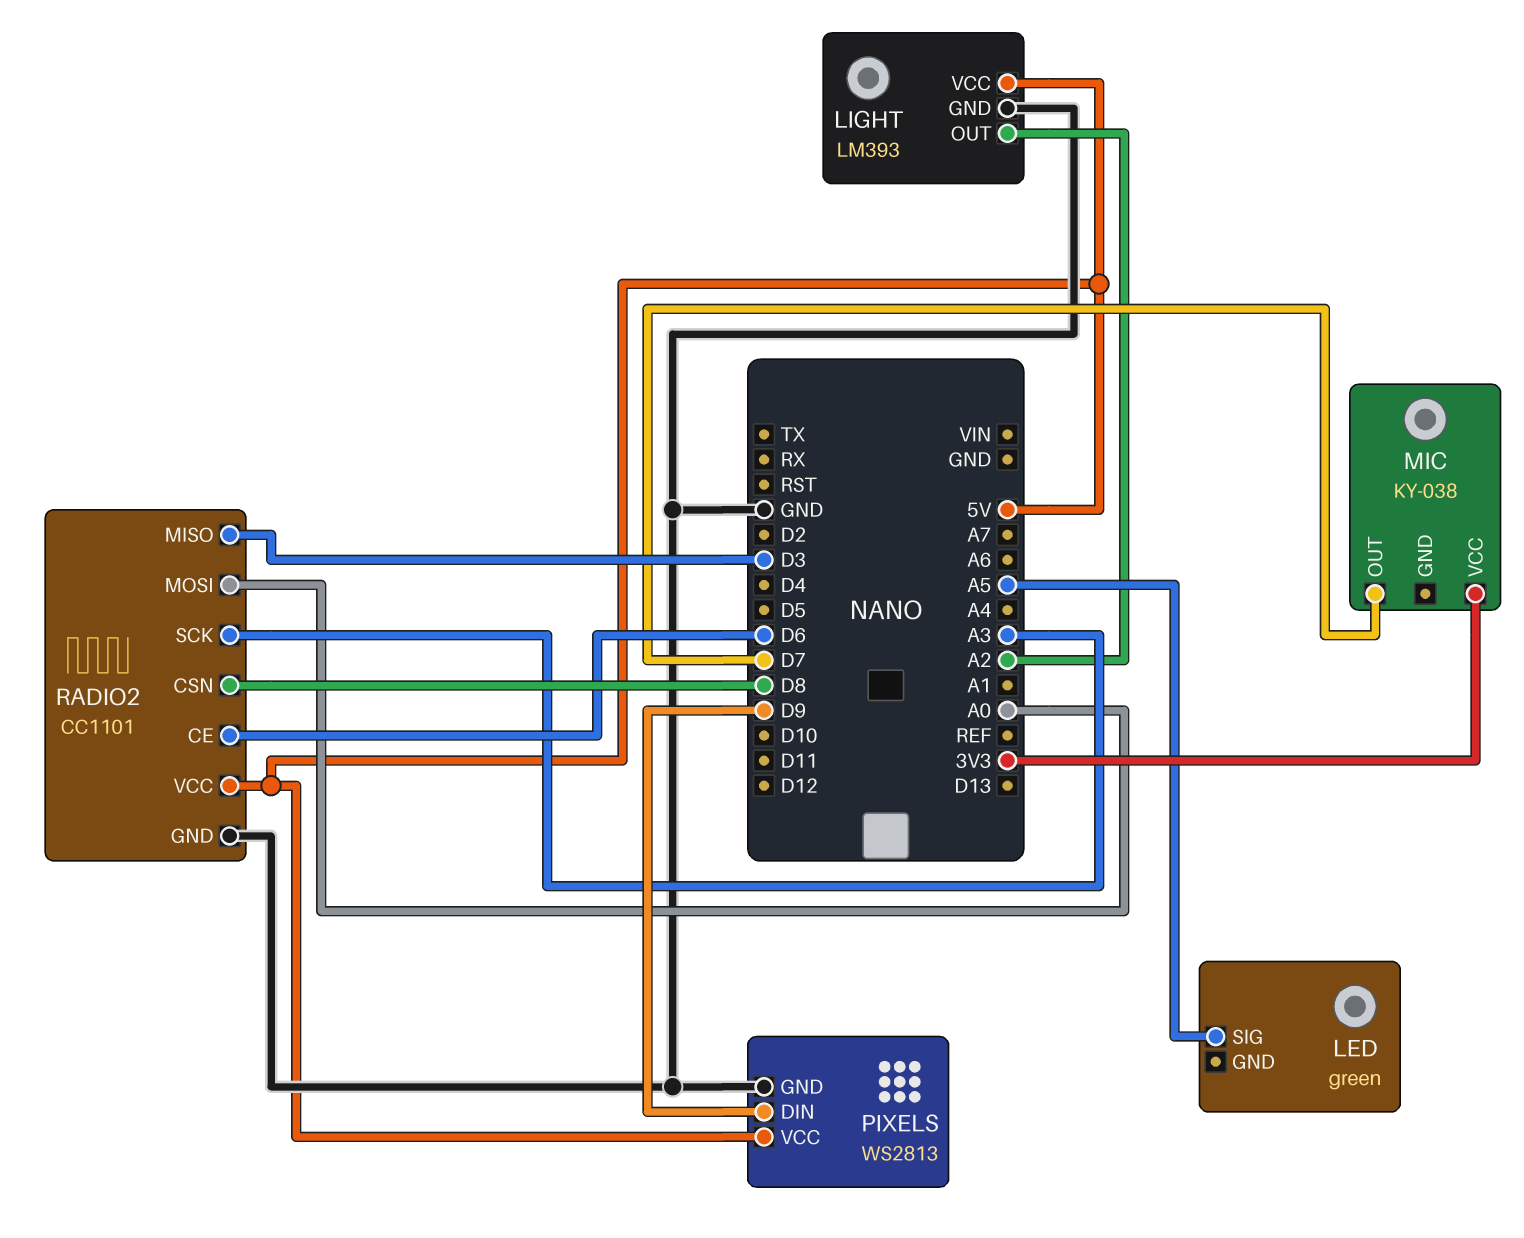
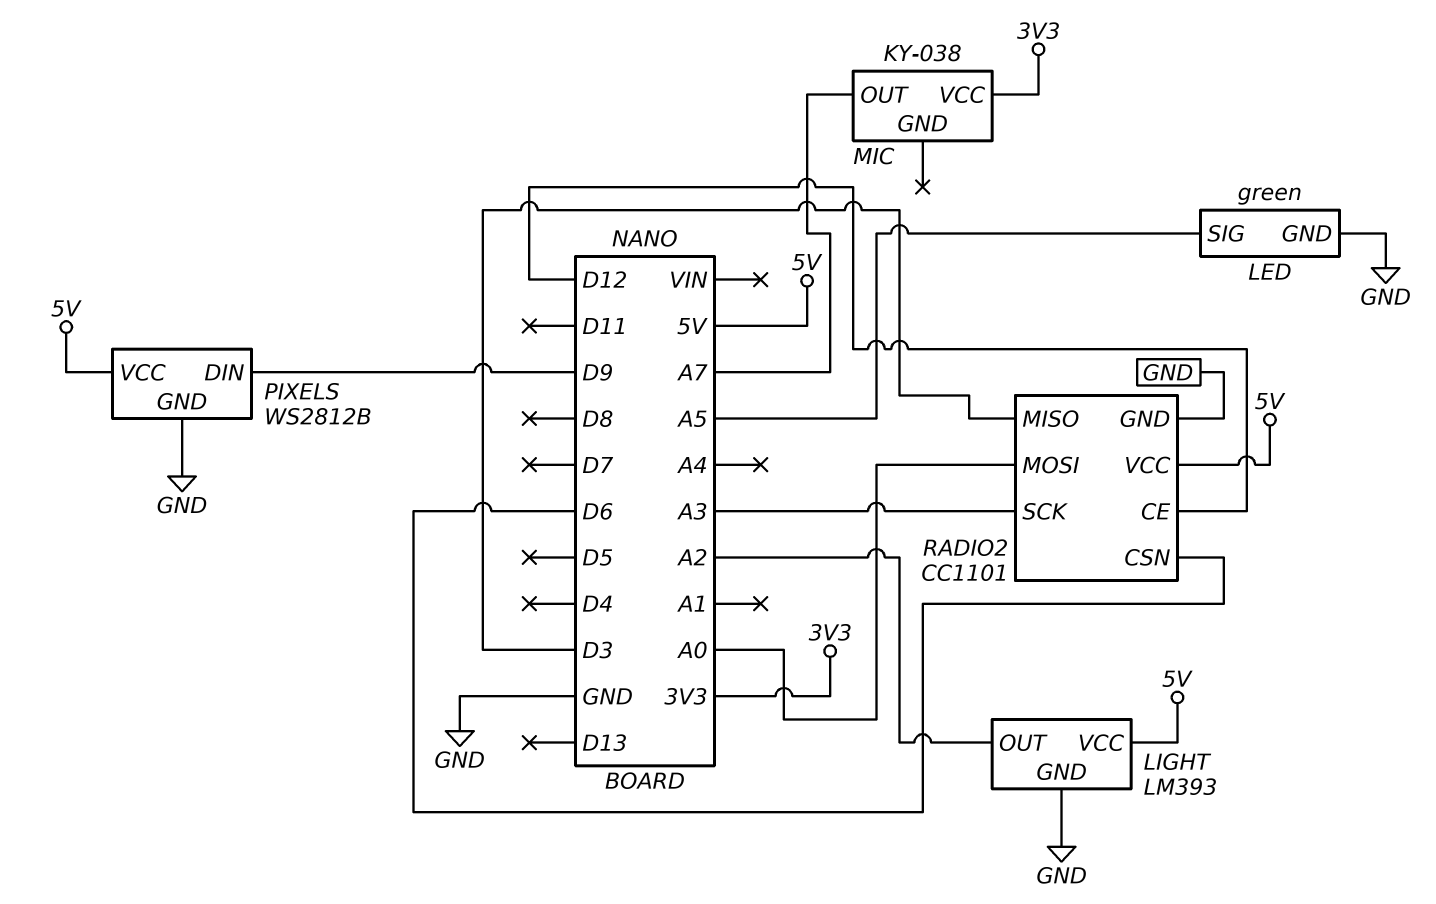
LED pin GND: none -> GND
MIC pin OUT: D7 -> A7
PIXELS: WS2813 -> WS2812B
RADIO2 pin CE: D6 -> D12
RADIO2 pin CSN: D8 -> D6

